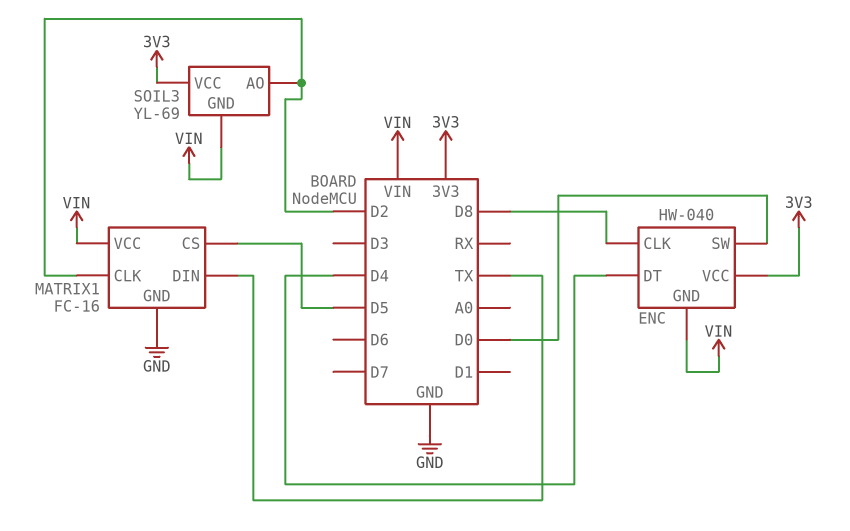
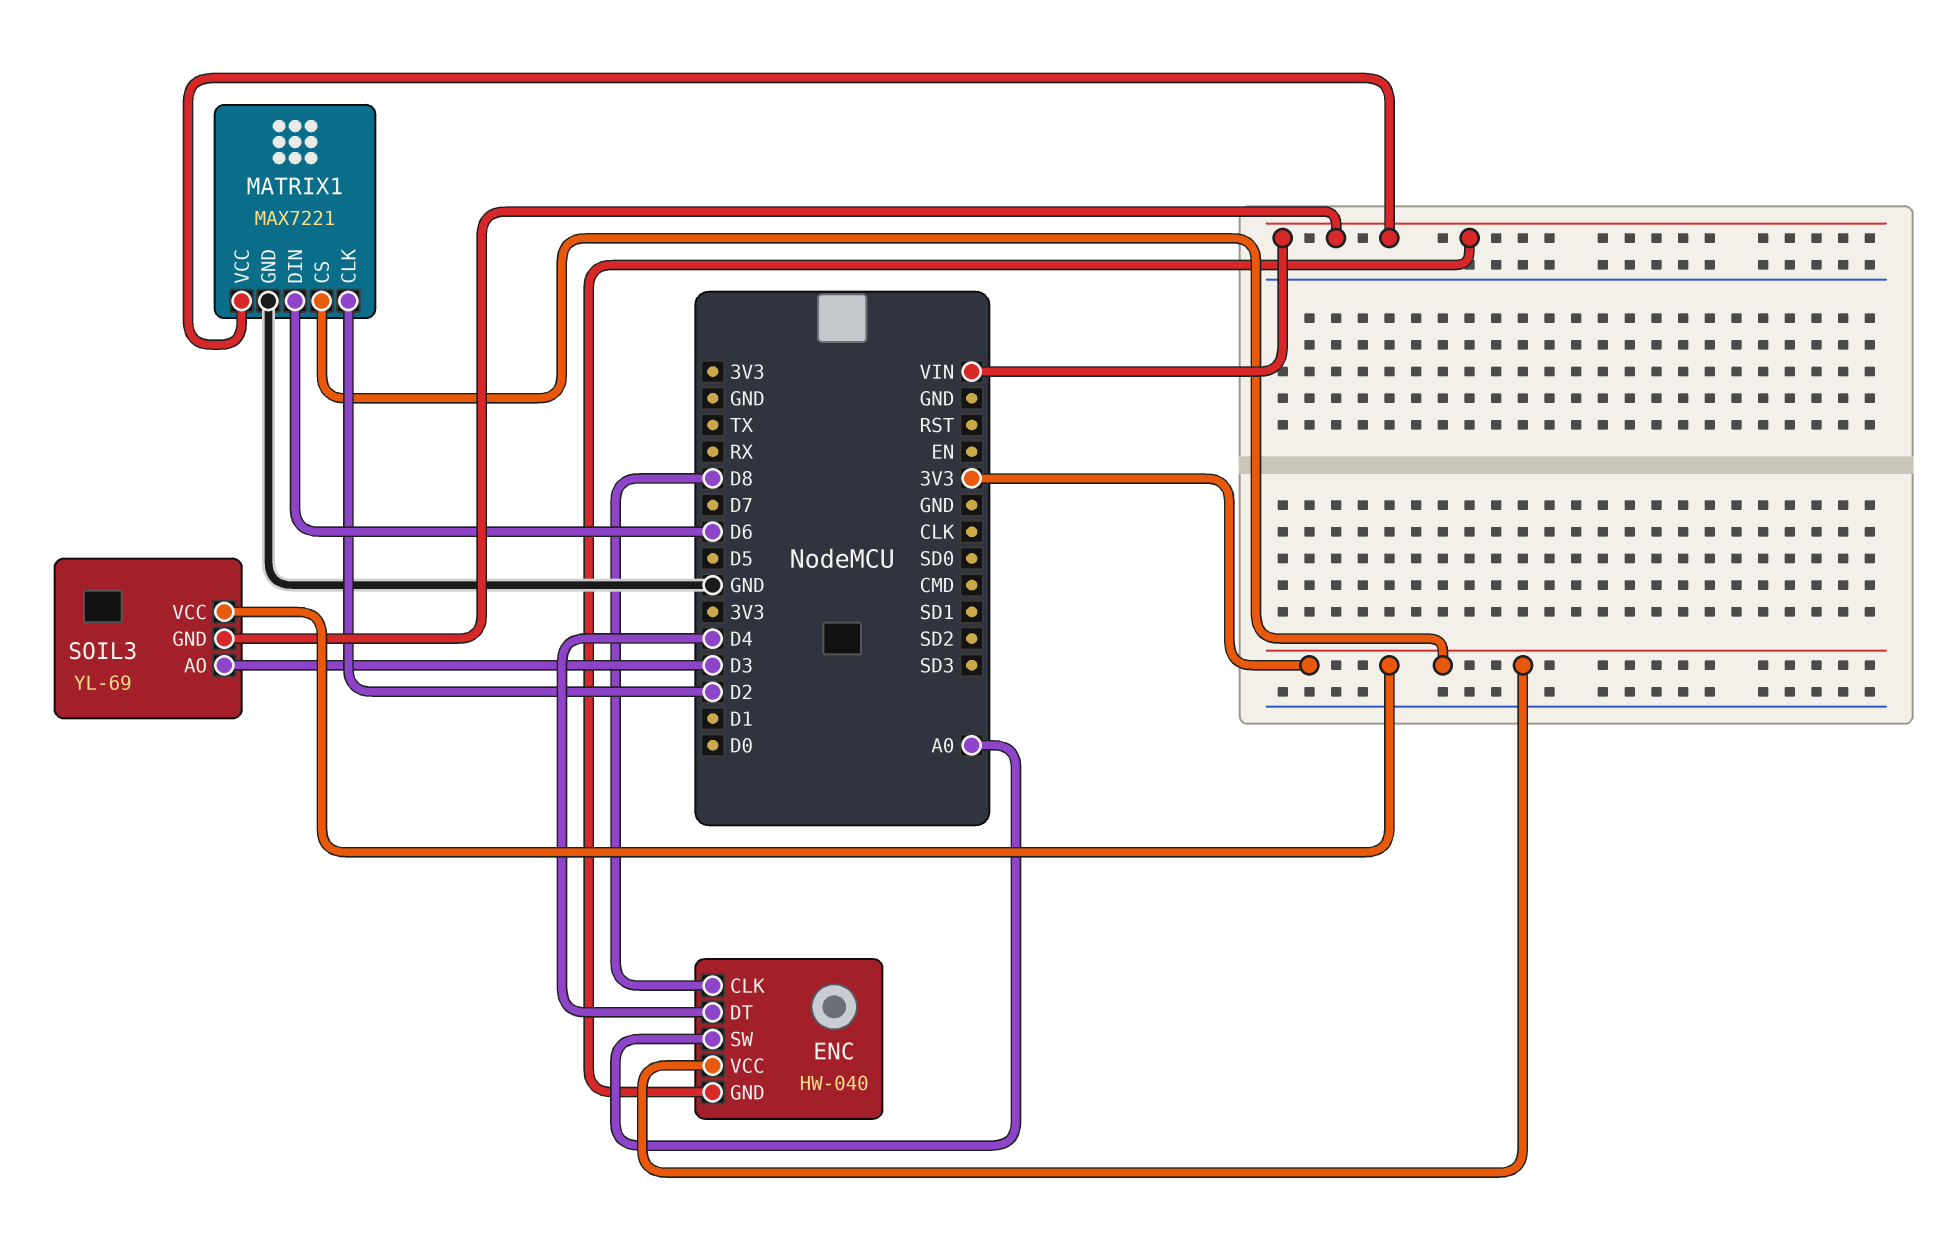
ENC pin SW: D0 -> A0
MATRIX1: FC-16 -> MAX7221
MATRIX1 pin CS: D5 -> 3V3
MATRIX1 pin DIN: TX -> D6
SOIL3 pin AO: D2 -> D3

